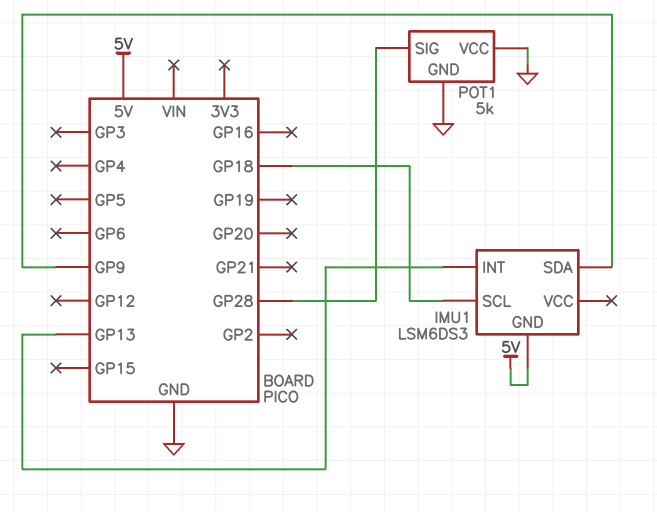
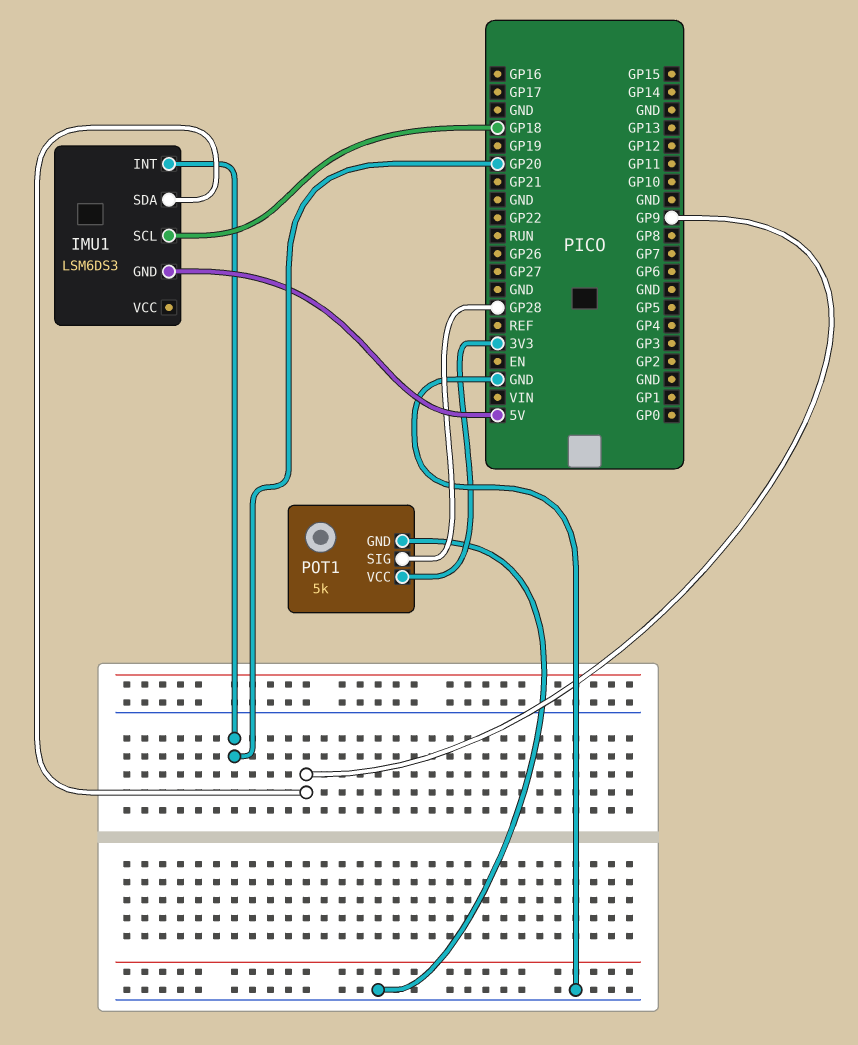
IMU1 pin INT: GP13 -> GP20
POT1 pin VCC: GND -> 3V3

